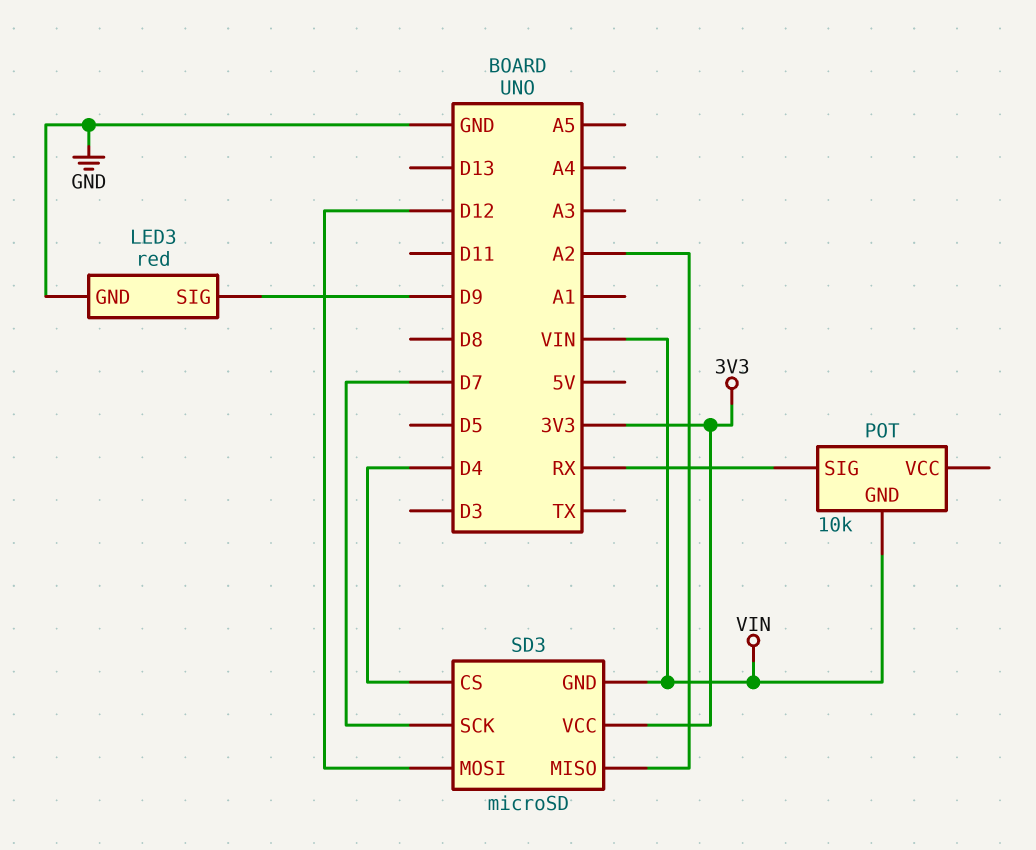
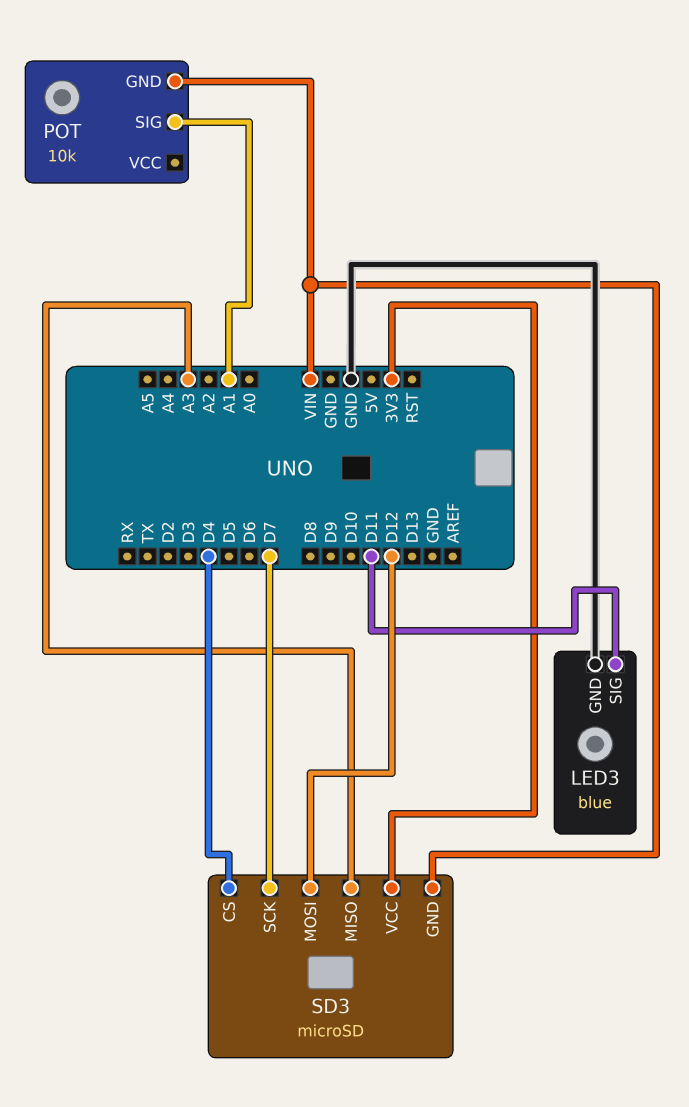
LED3: red -> blue
LED3 pin SIG: D9 -> D11
POT pin SIG: RX -> A1
SD3 pin MISO: A2 -> A3

